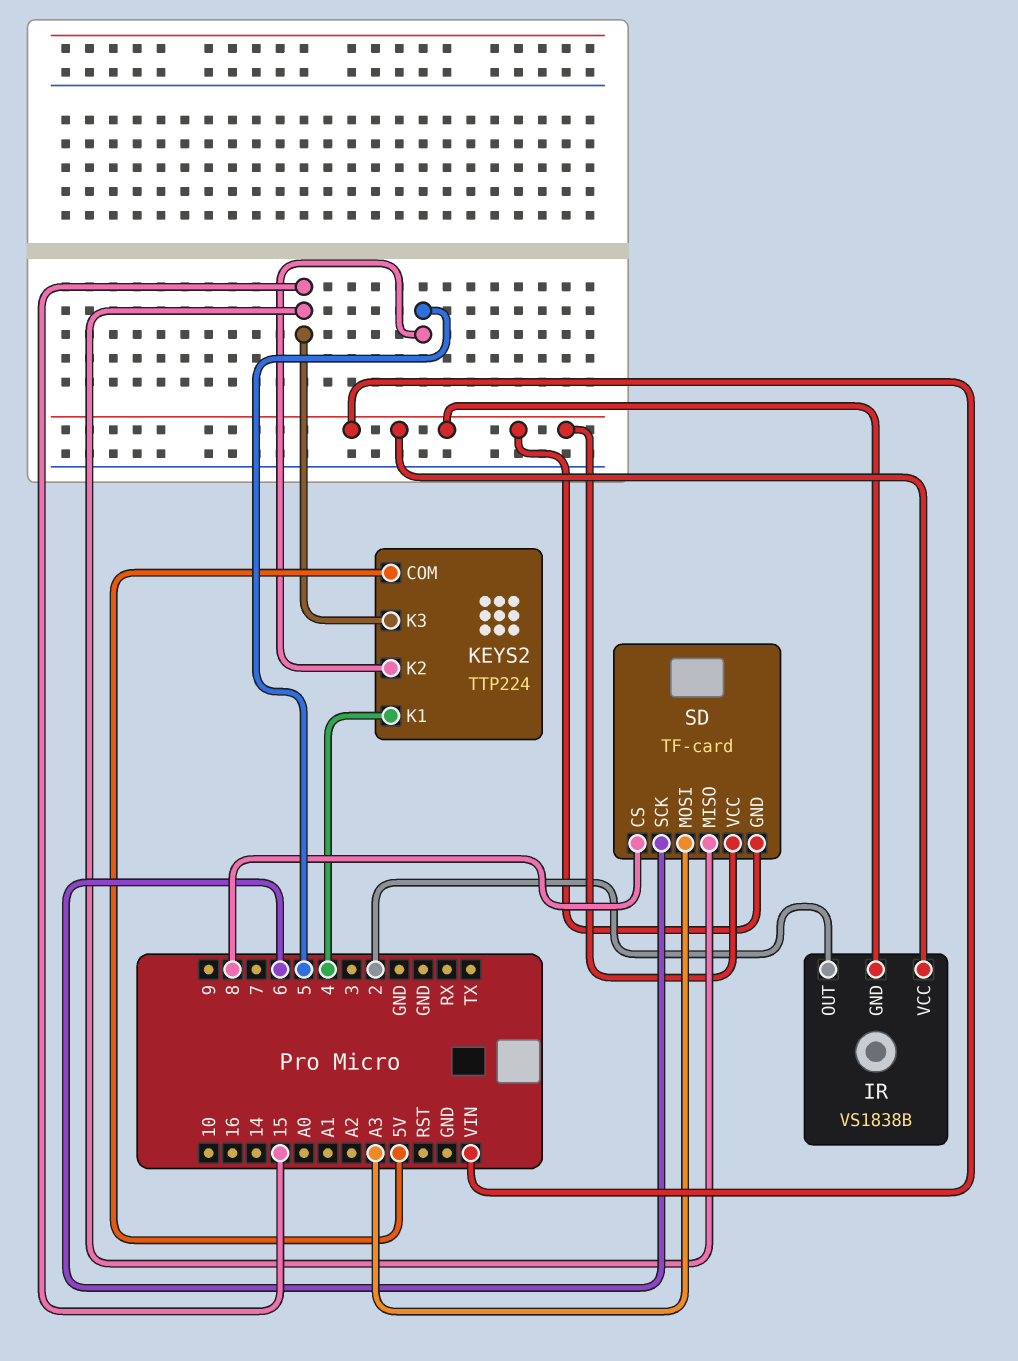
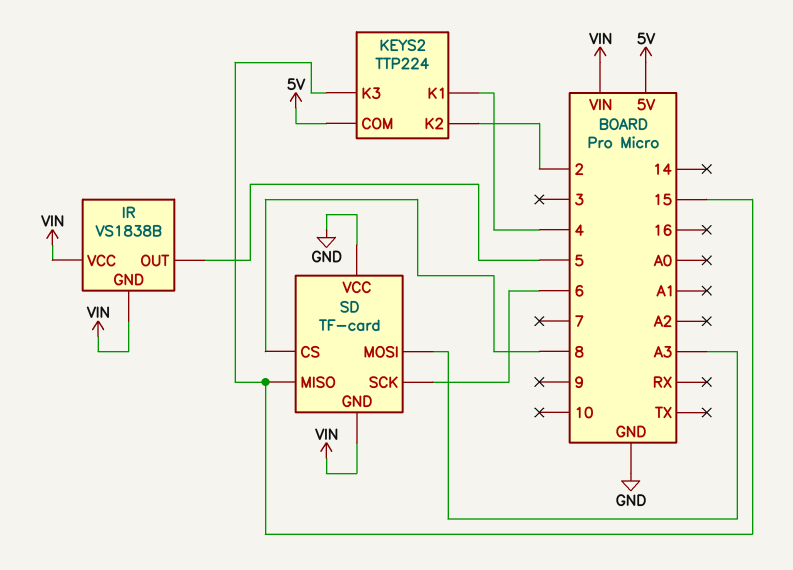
IR pin OUT: 2 -> 5
KEYS2 pin K2: 5 -> 2
SD pin VCC: VIN -> GND

